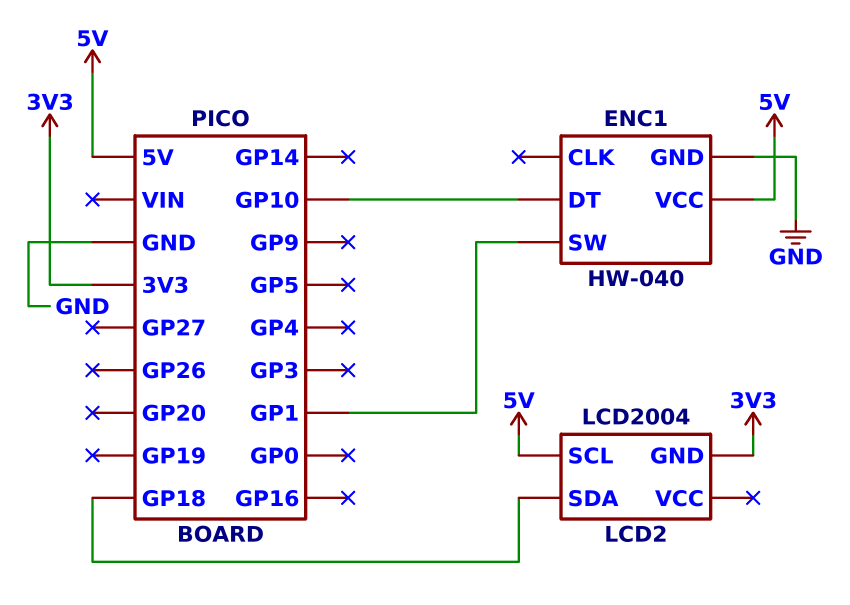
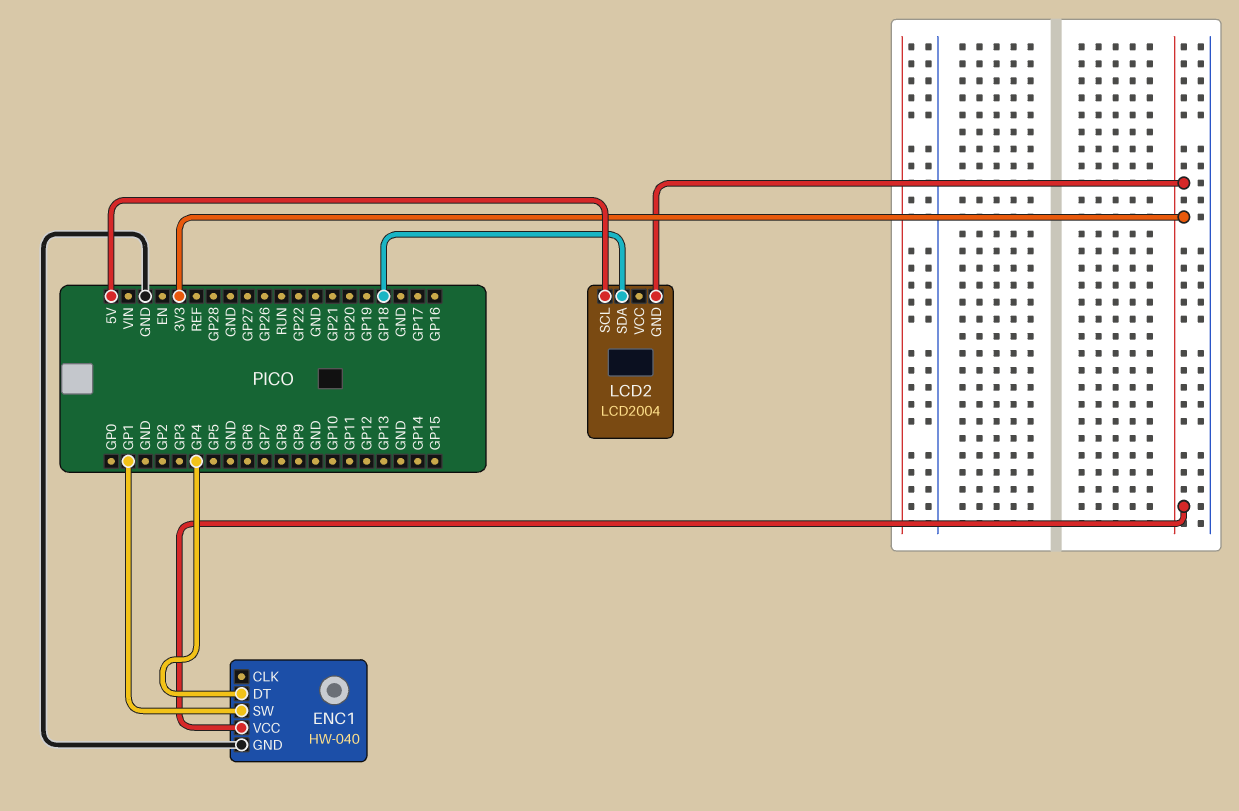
ENC1 pin DT: GP10 -> GP4
ENC1 pin VCC: 5V -> 3V3

